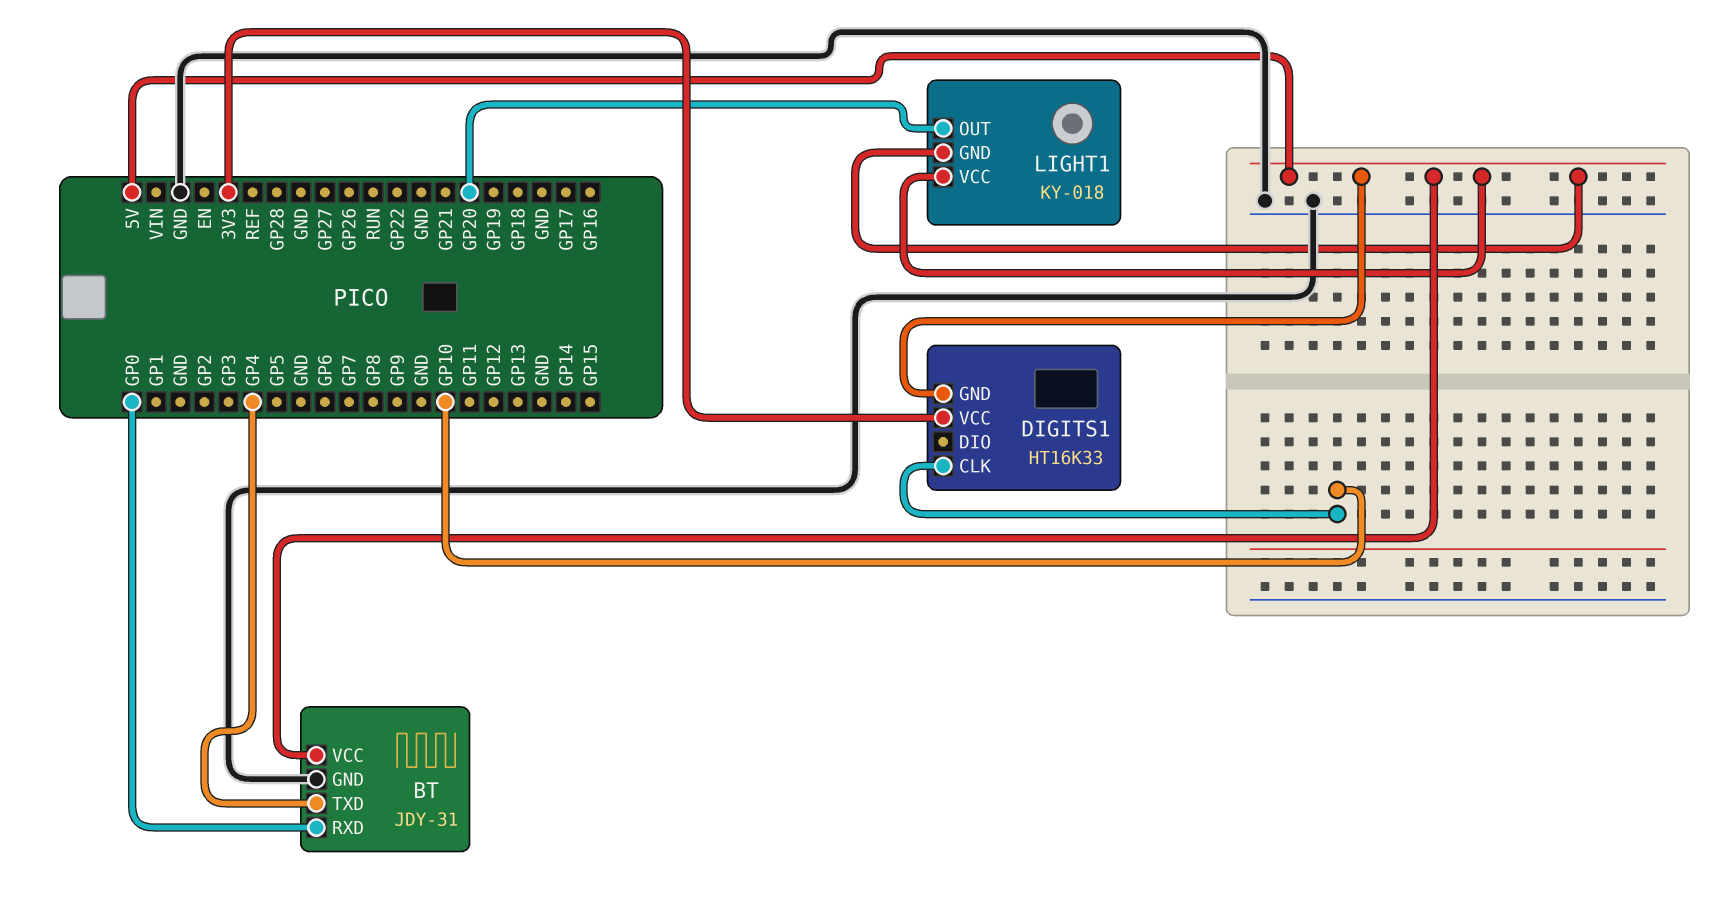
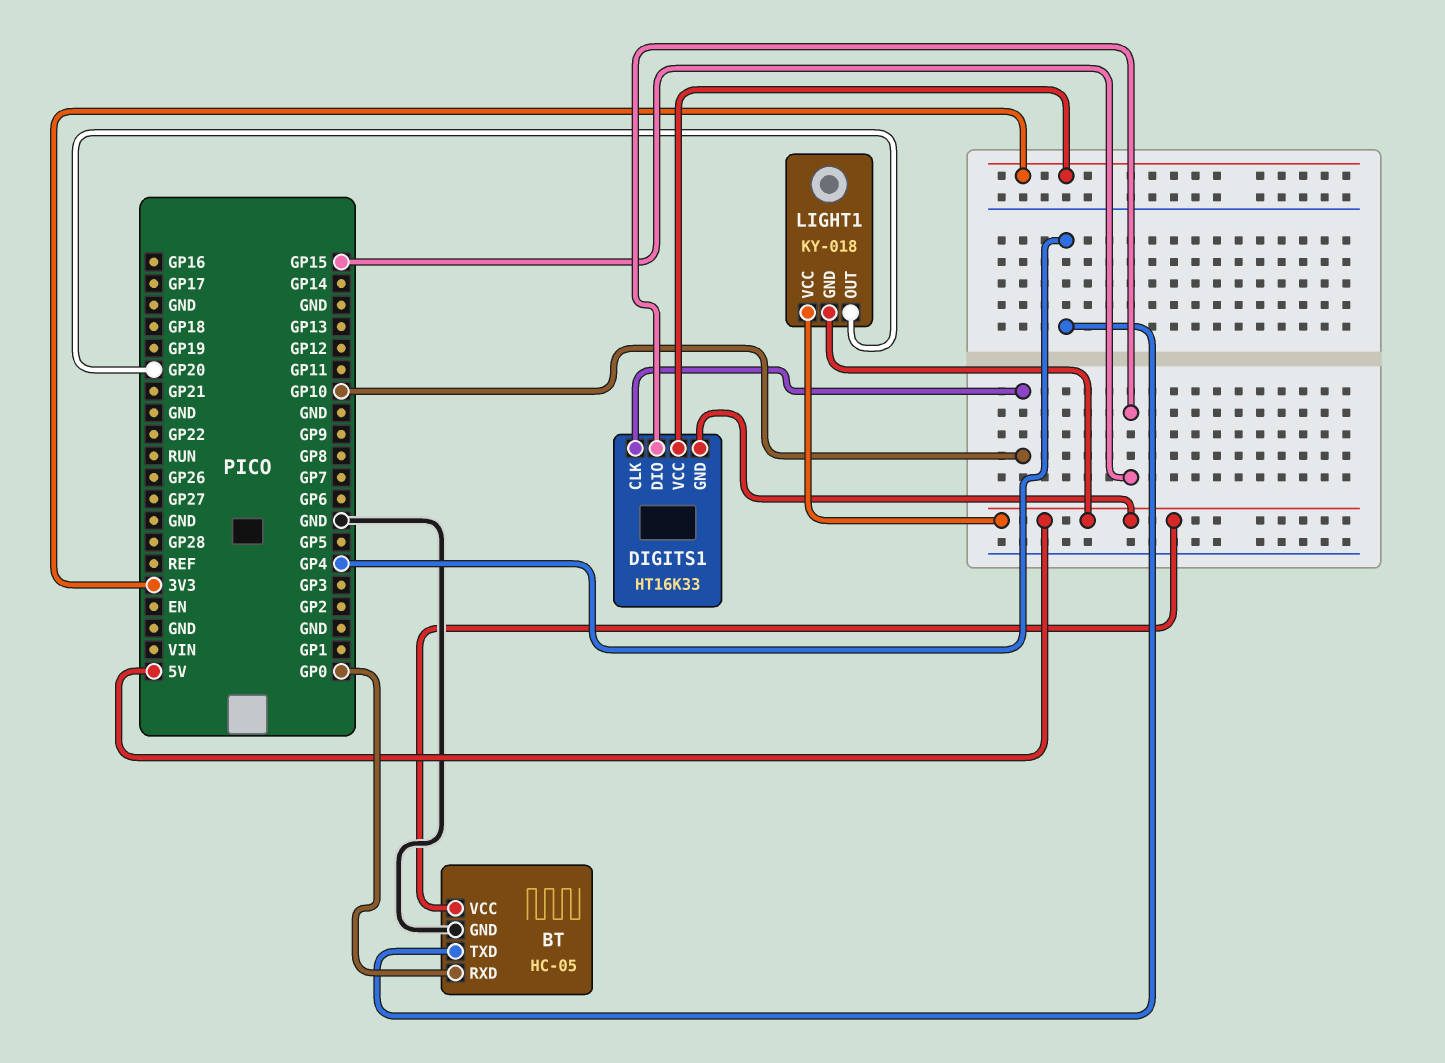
BT: JDY-31 -> HC-05
DIGITS1 pin DIO: none -> GP15

